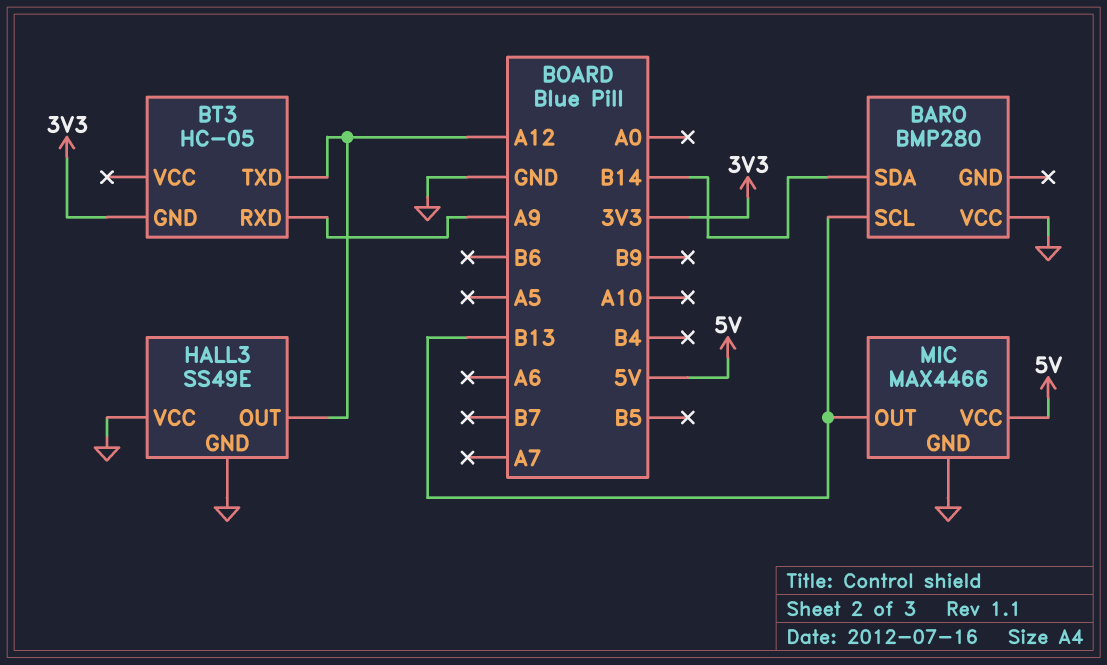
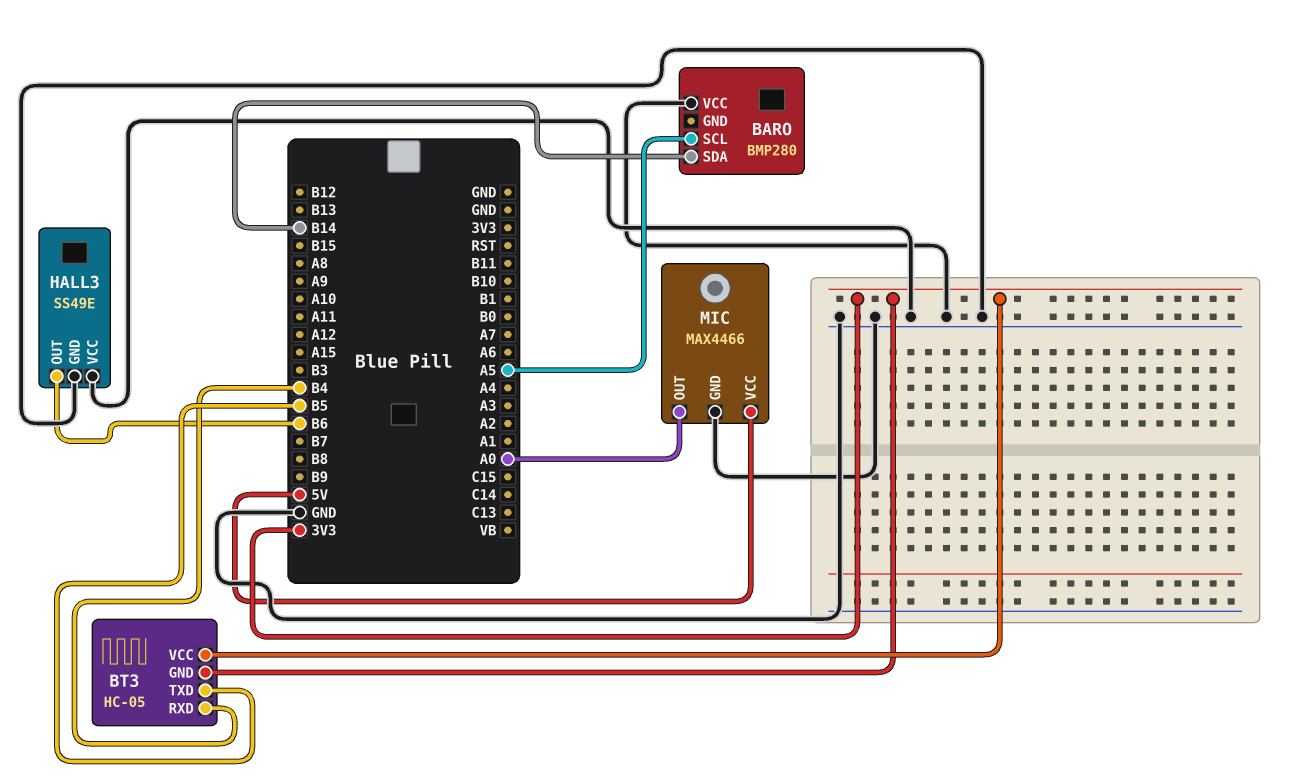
BARO pin SCL: B13 -> A5
BT3 pin RXD: A9 -> B4
BT3 pin TXD: A12 -> B5
BT3 pin VCC: none -> 3V3
HALL3 pin OUT: A12 -> B6
MIC pin OUT: B13 -> A0

